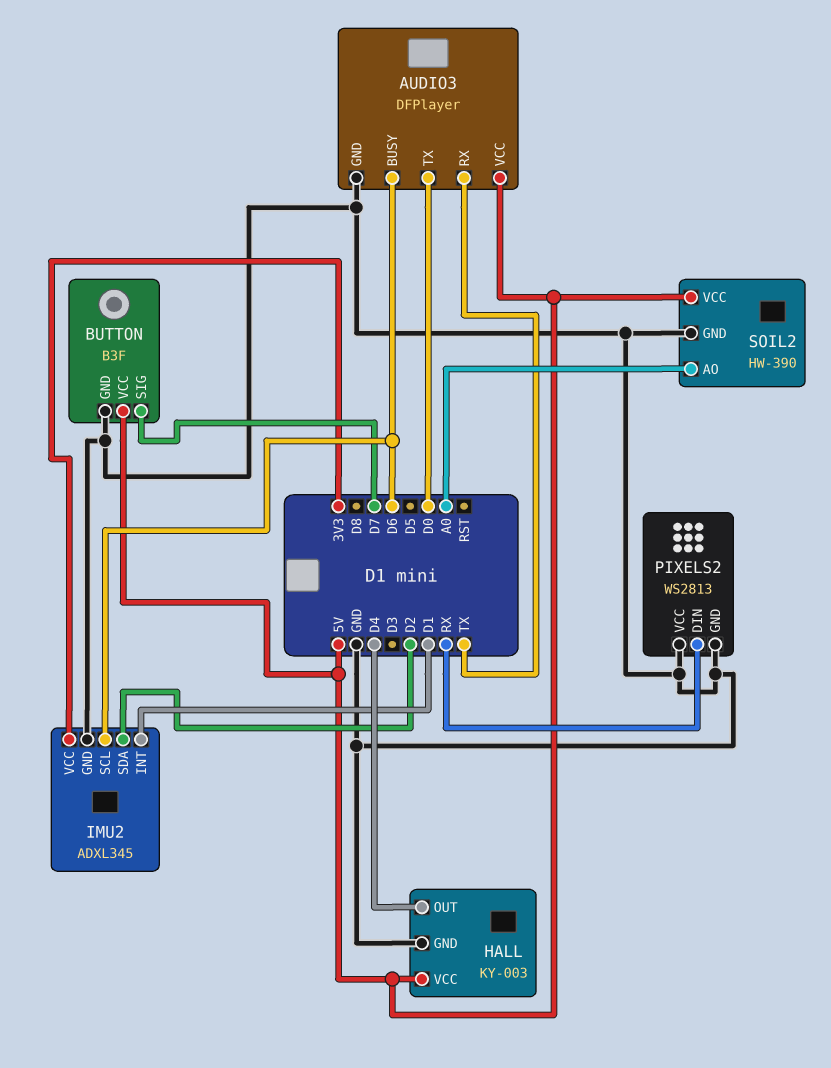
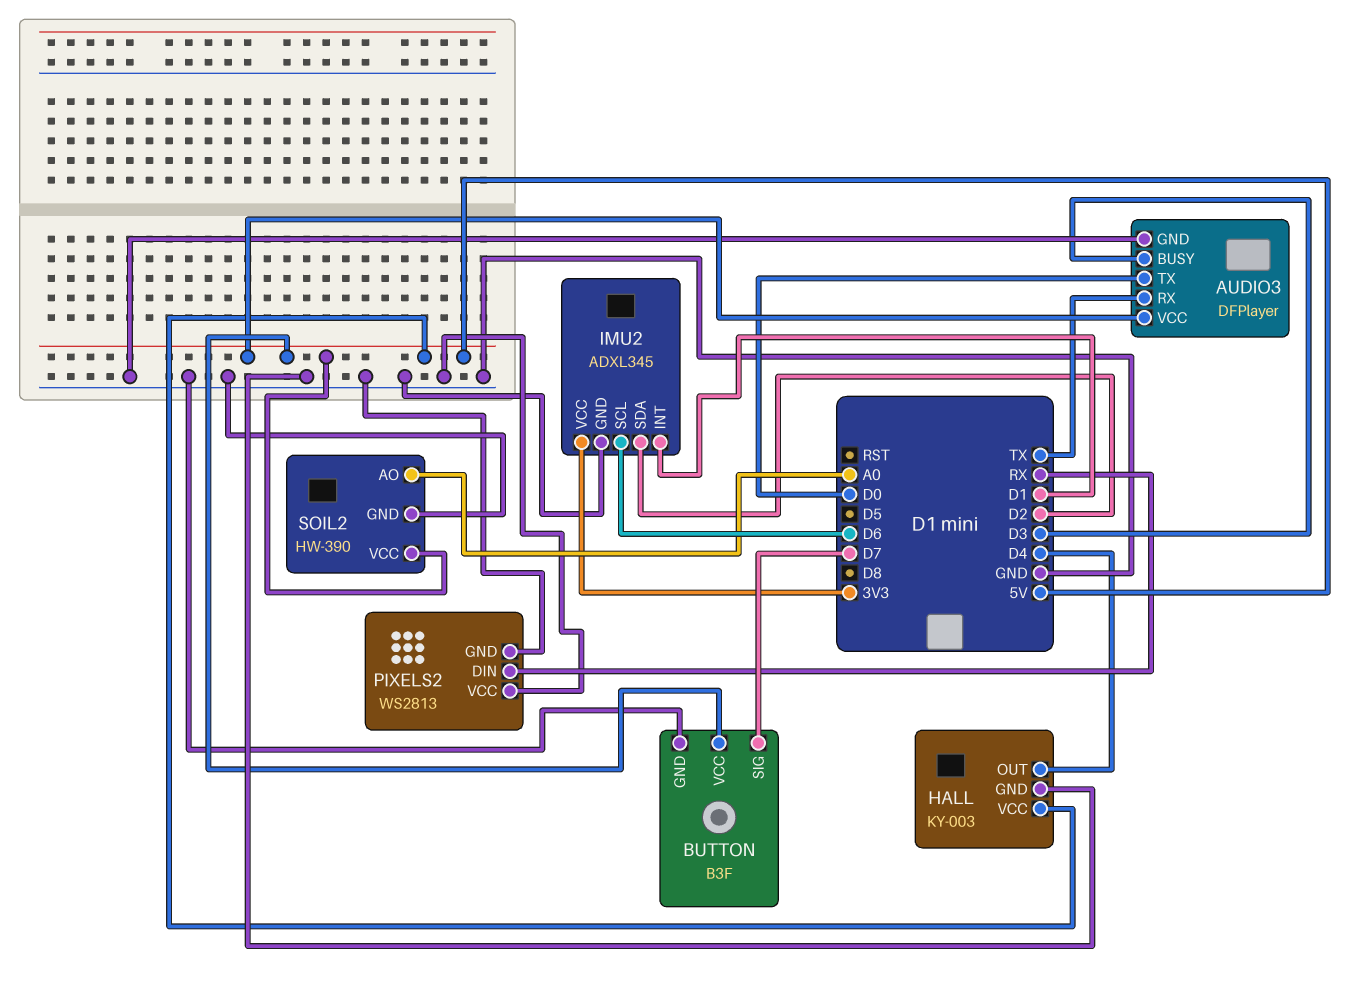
AUDIO3 pin BUSY: D6 -> D3

